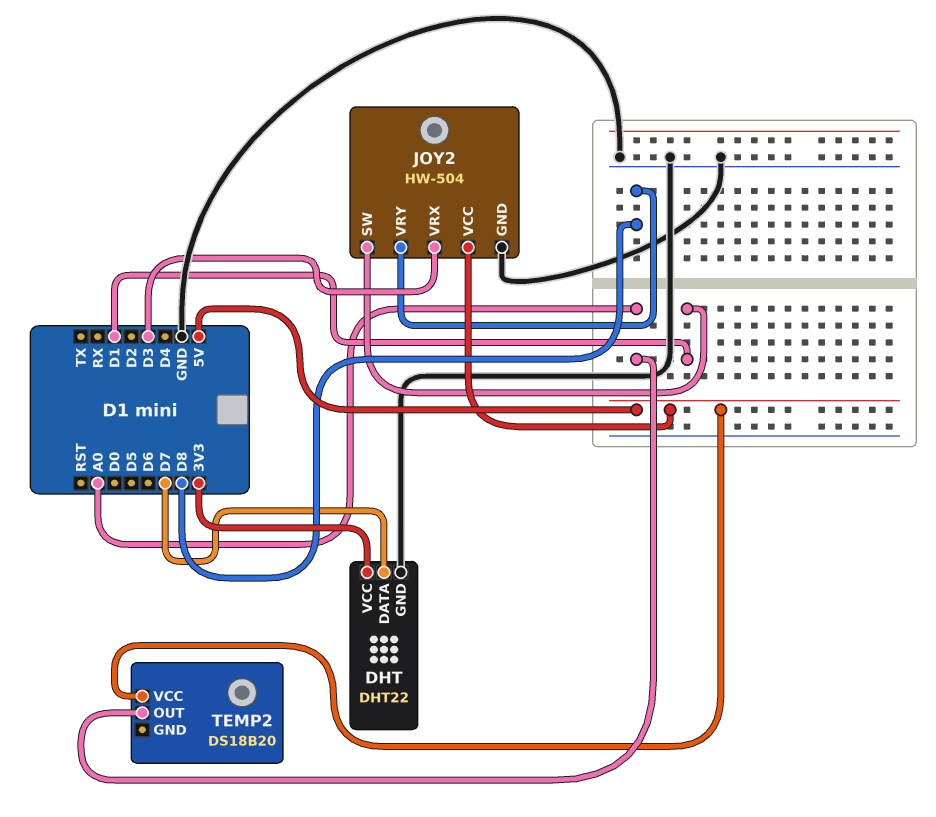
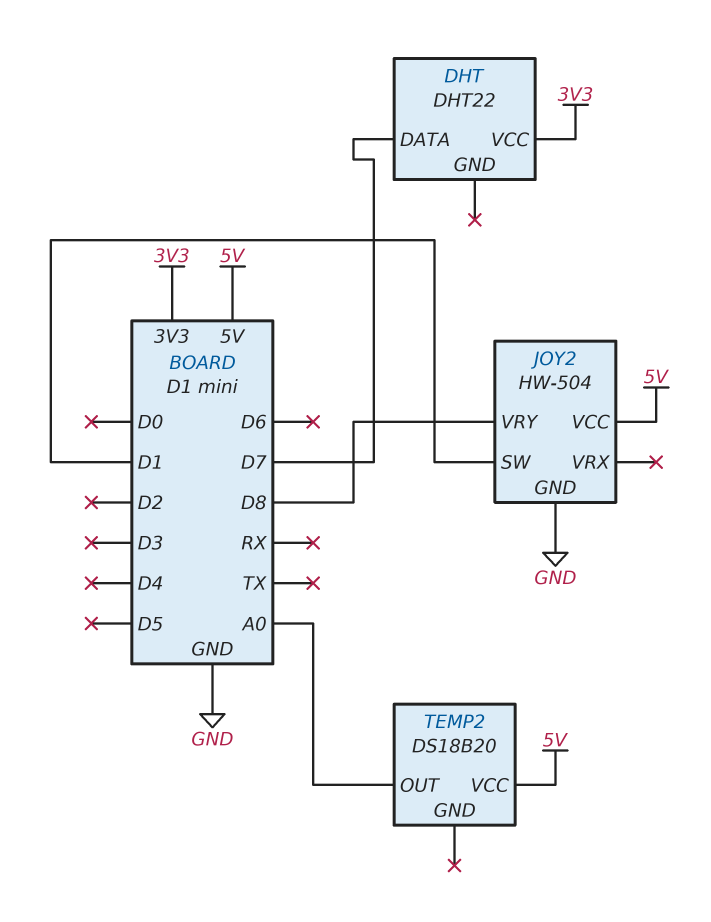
DHT pin GND: GND -> none
JOY2 pin VRX: D3 -> none

